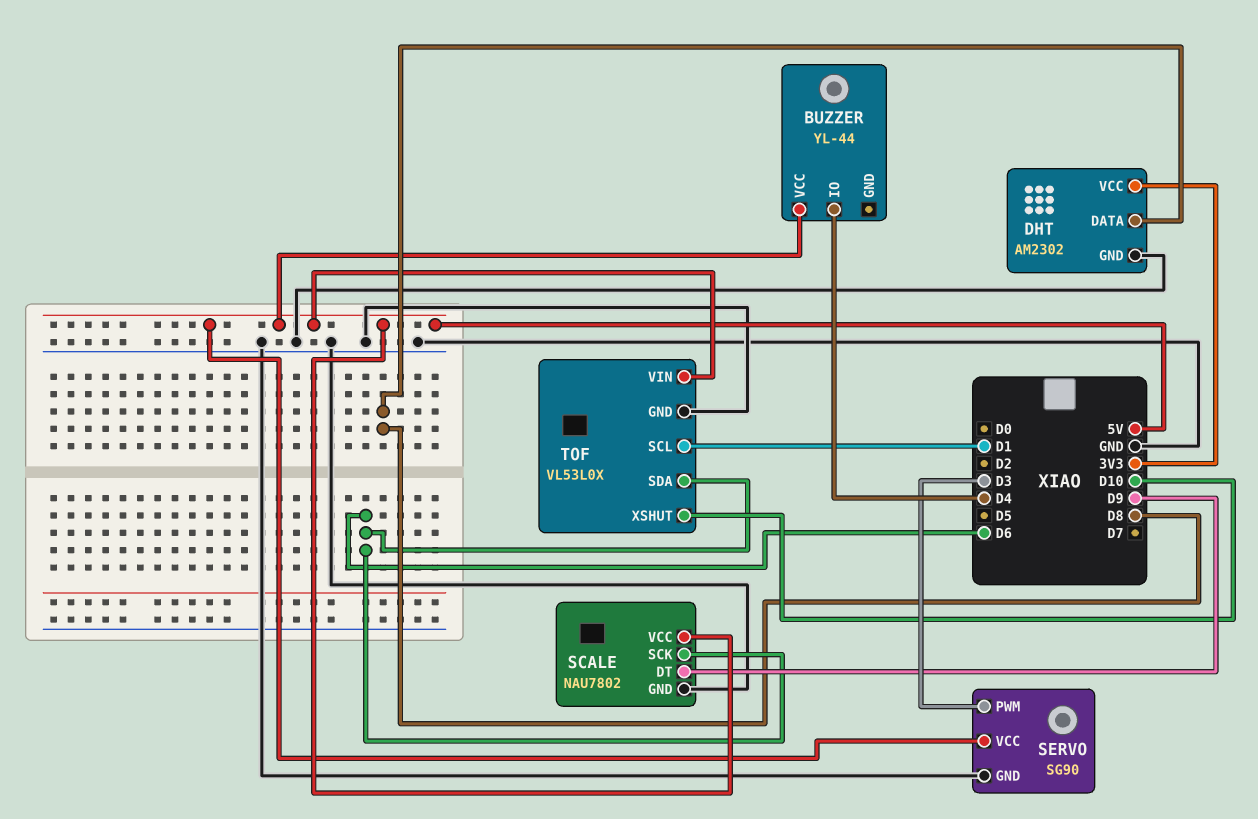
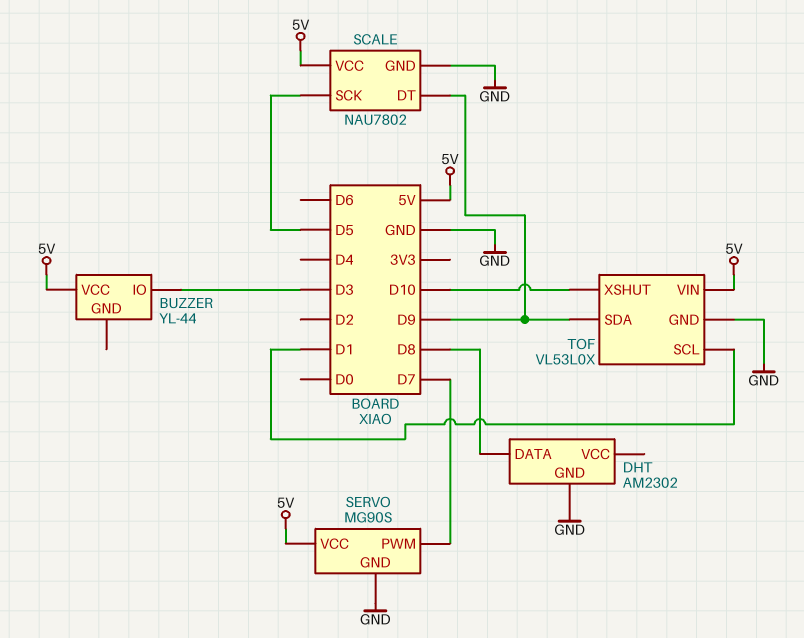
BUZZER pin IO: D4 -> D3
DHT pin VCC: 3V3 -> none
SCALE pin SCK: D6 -> D5
SERVO: SG90 -> MG90S
SERVO pin PWM: D3 -> D7
TOF pin SDA: D6 -> D9

